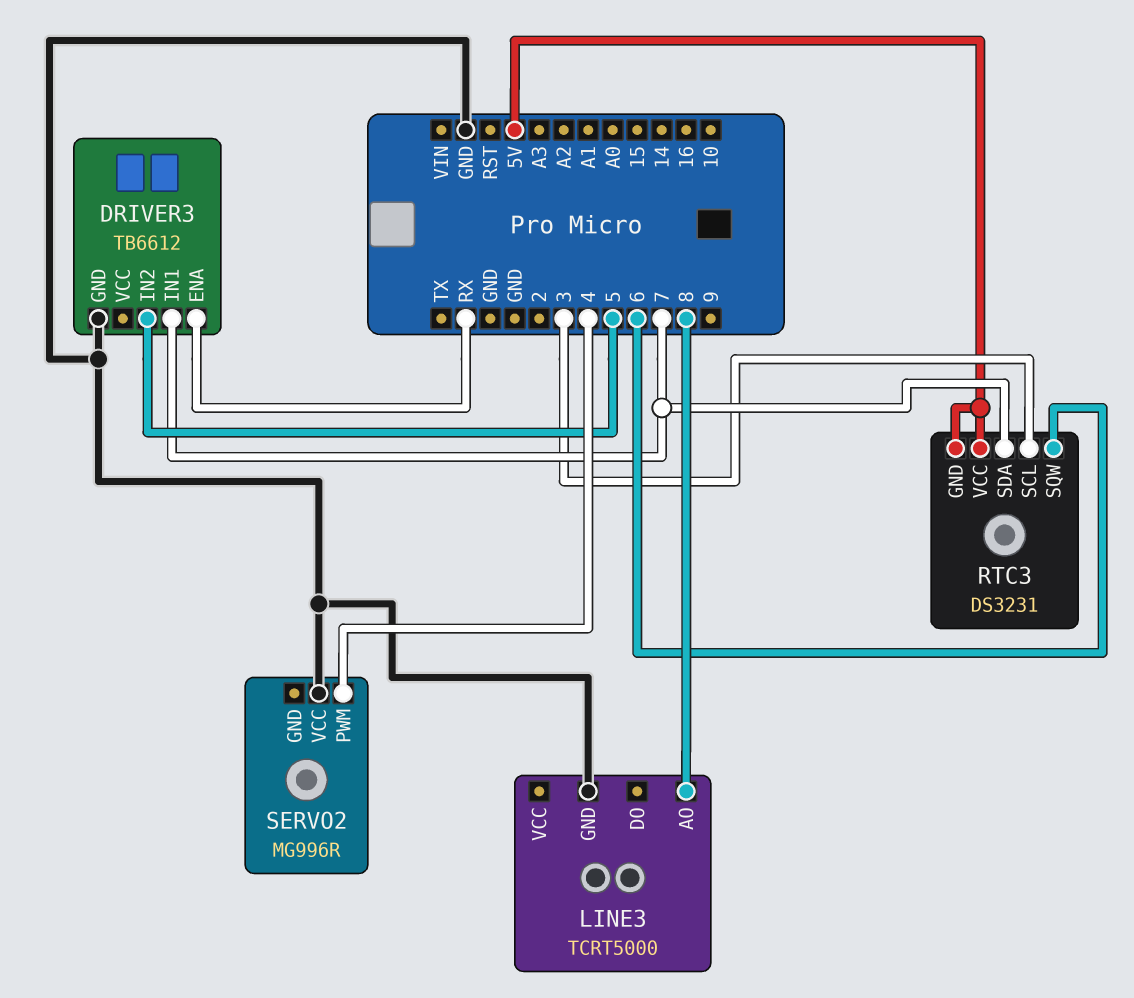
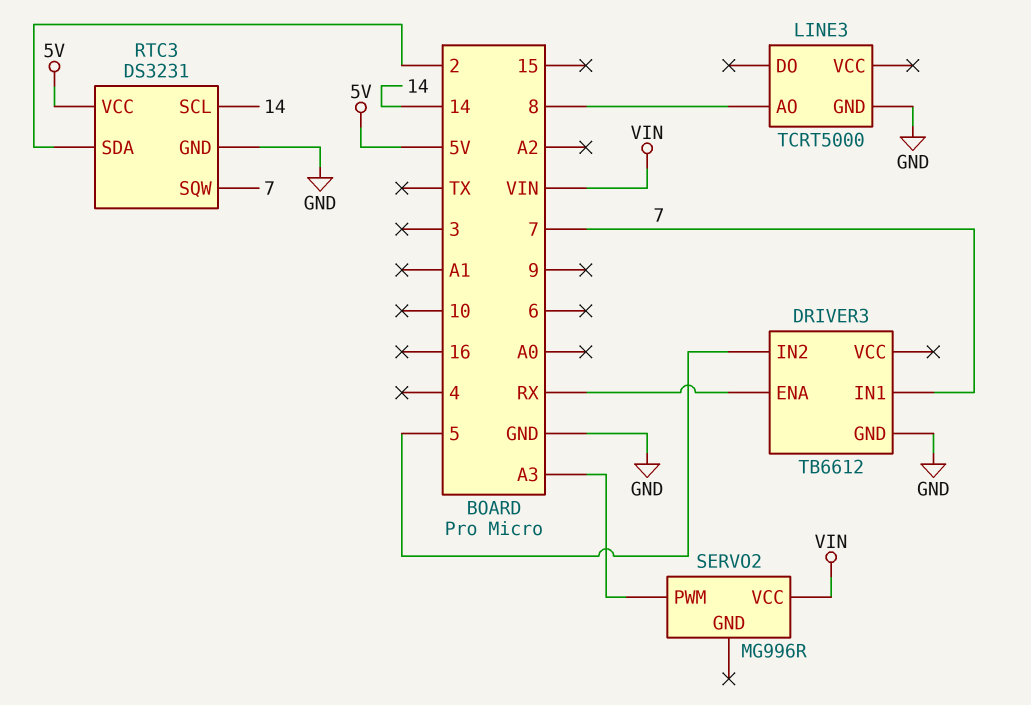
RTC3 pin GND: 5V -> GND
RTC3 pin SCL: 3 -> 14
RTC3 pin SDA: 7 -> 2
RTC3 pin SQW: 6 -> 7
SERVO2 pin PWM: 4 -> A3
SERVO2 pin VCC: GND -> VIN

